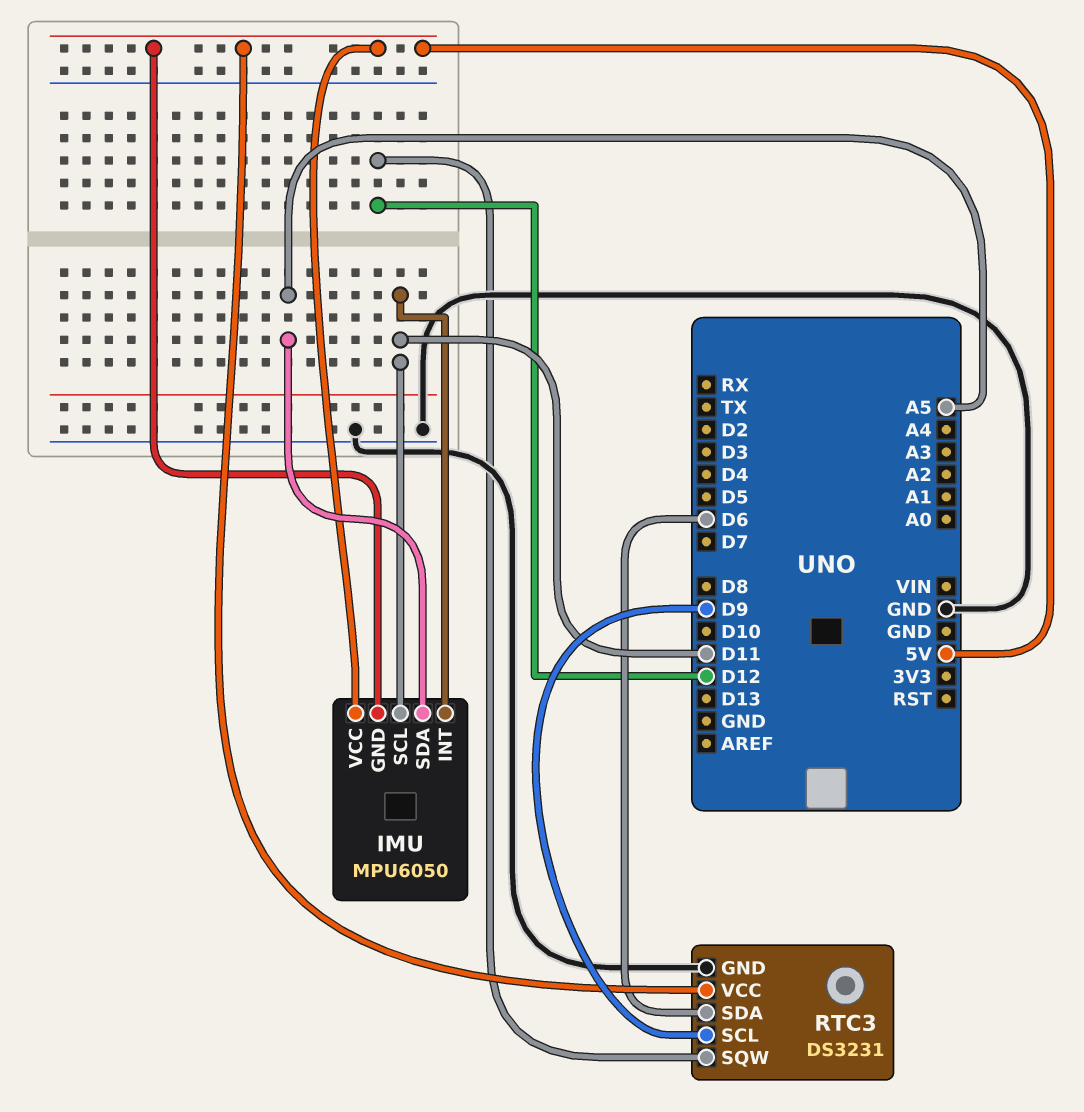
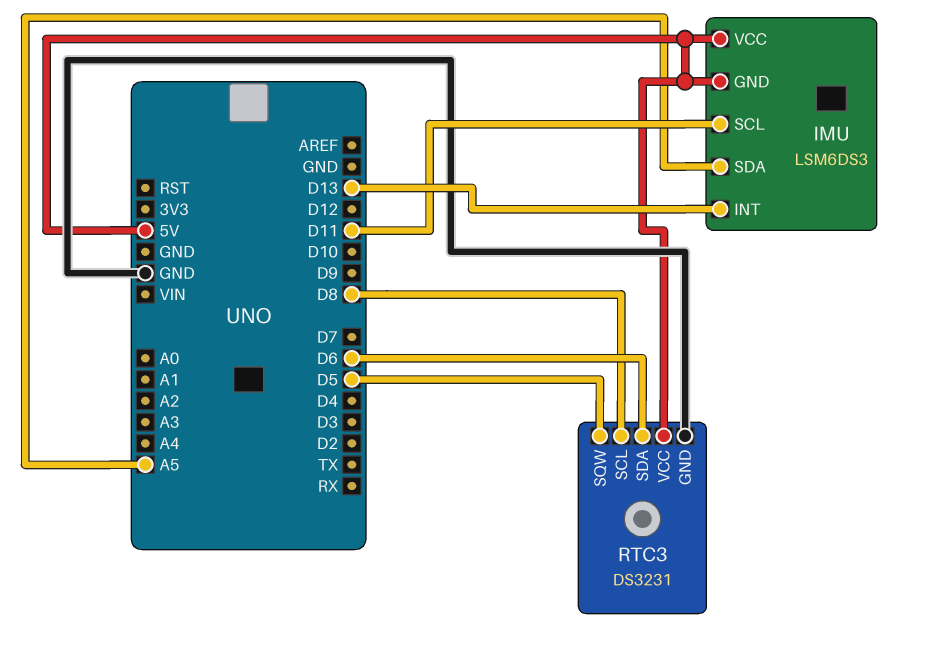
IMU: MPU6050 -> LSM6DS3
IMU pin INT: D11 -> D13
RTC3 pin SCL: D9 -> D8
RTC3 pin SQW: D12 -> D5

